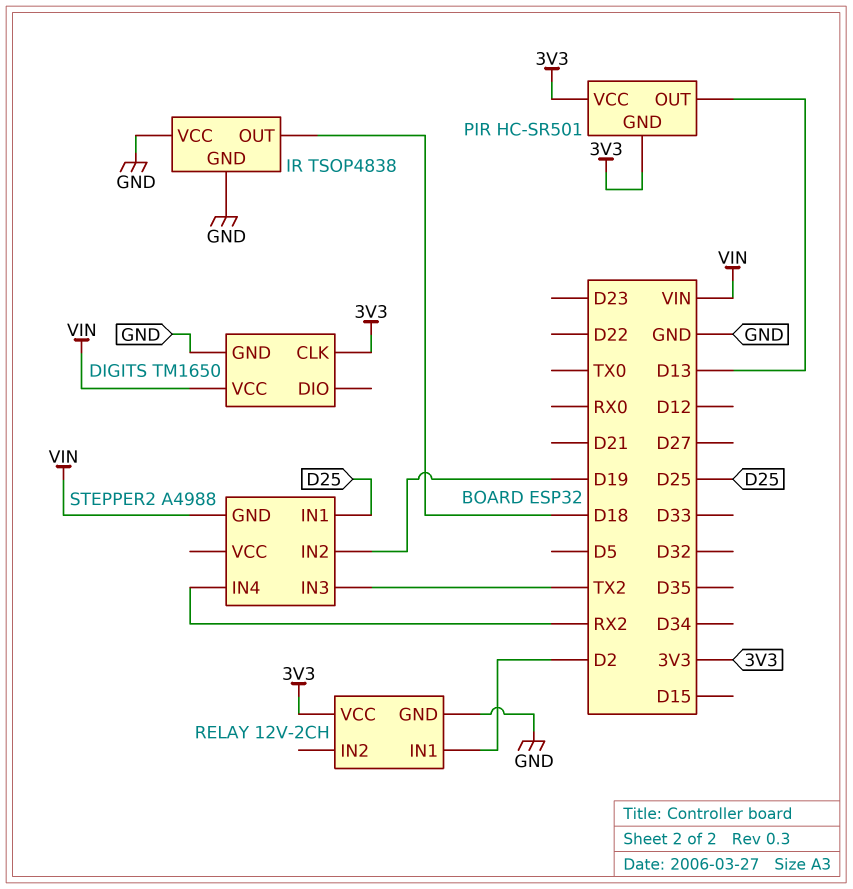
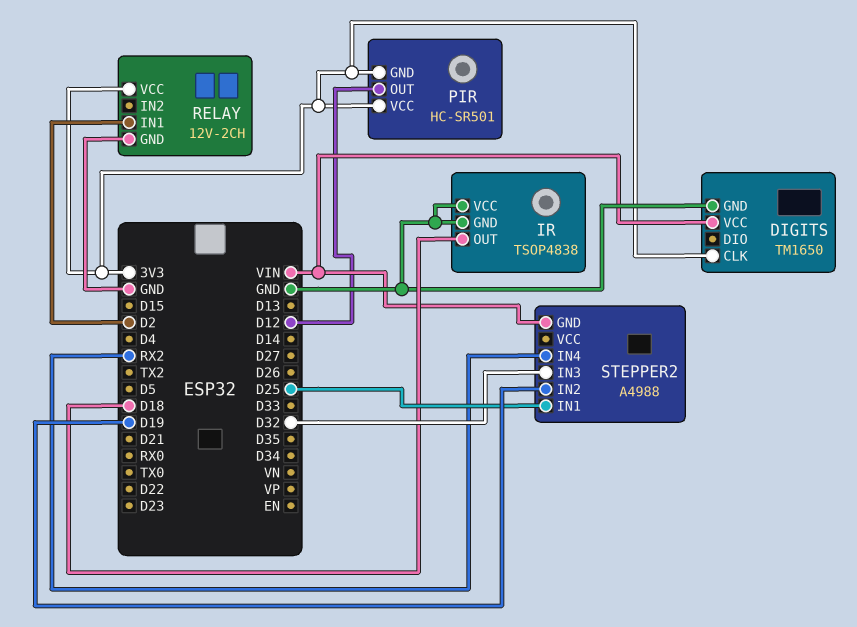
PIR pin OUT: D13 -> D12
STEPPER2 pin IN3: TX2 -> D32

